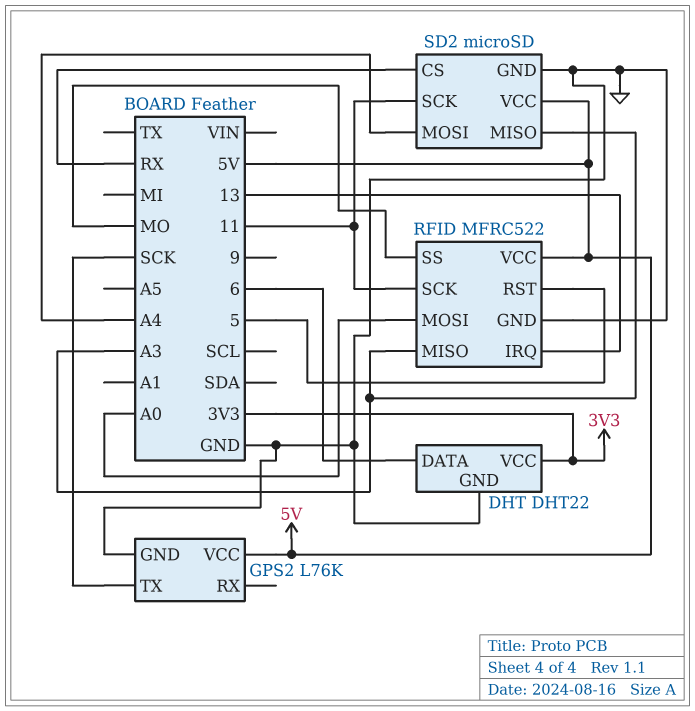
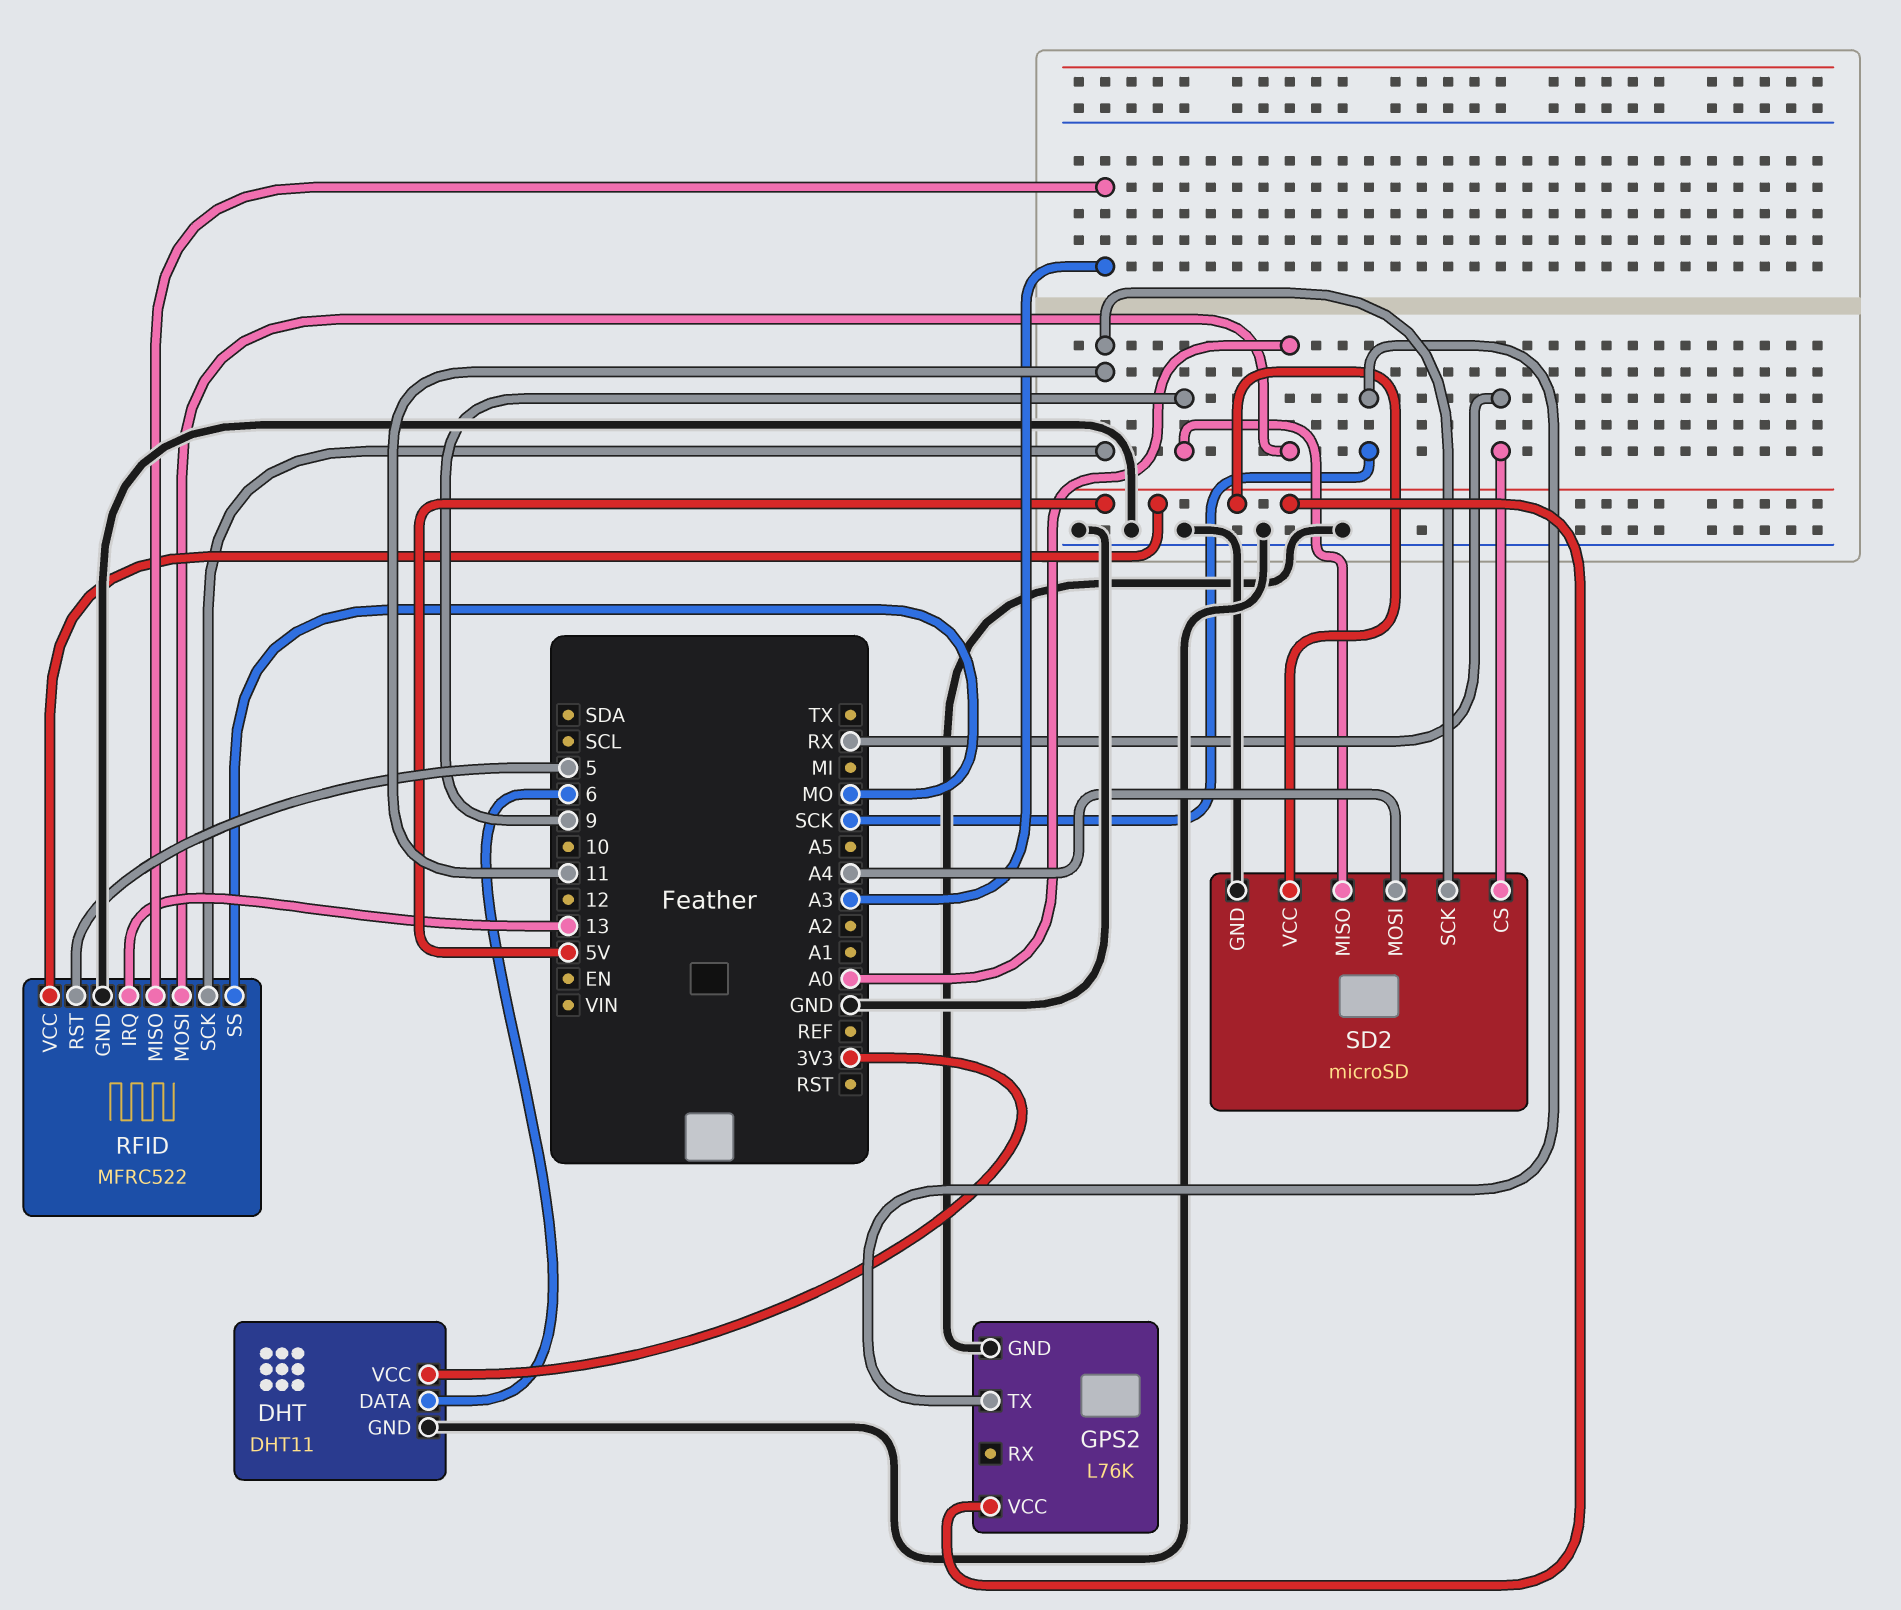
DHT: DHT22 -> DHT11
SD2 pin MISO: A3 -> 9

